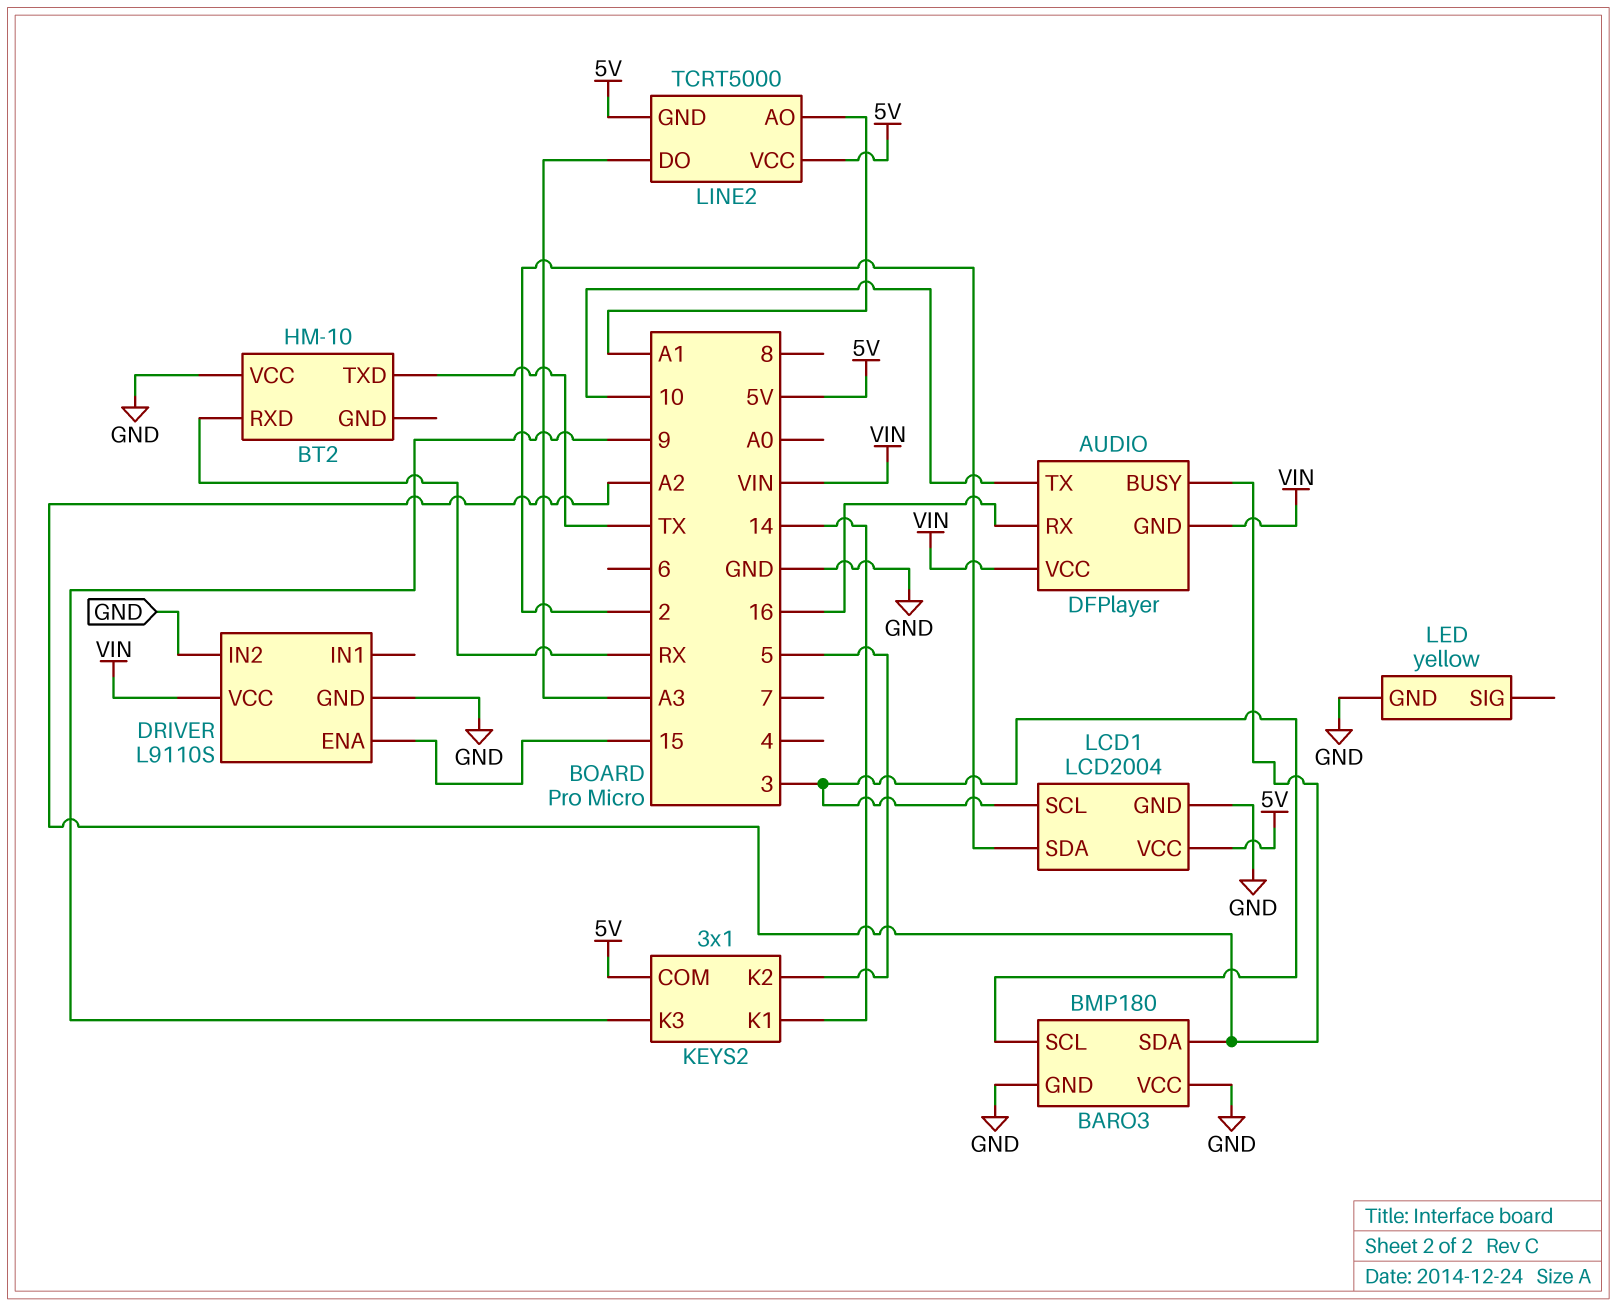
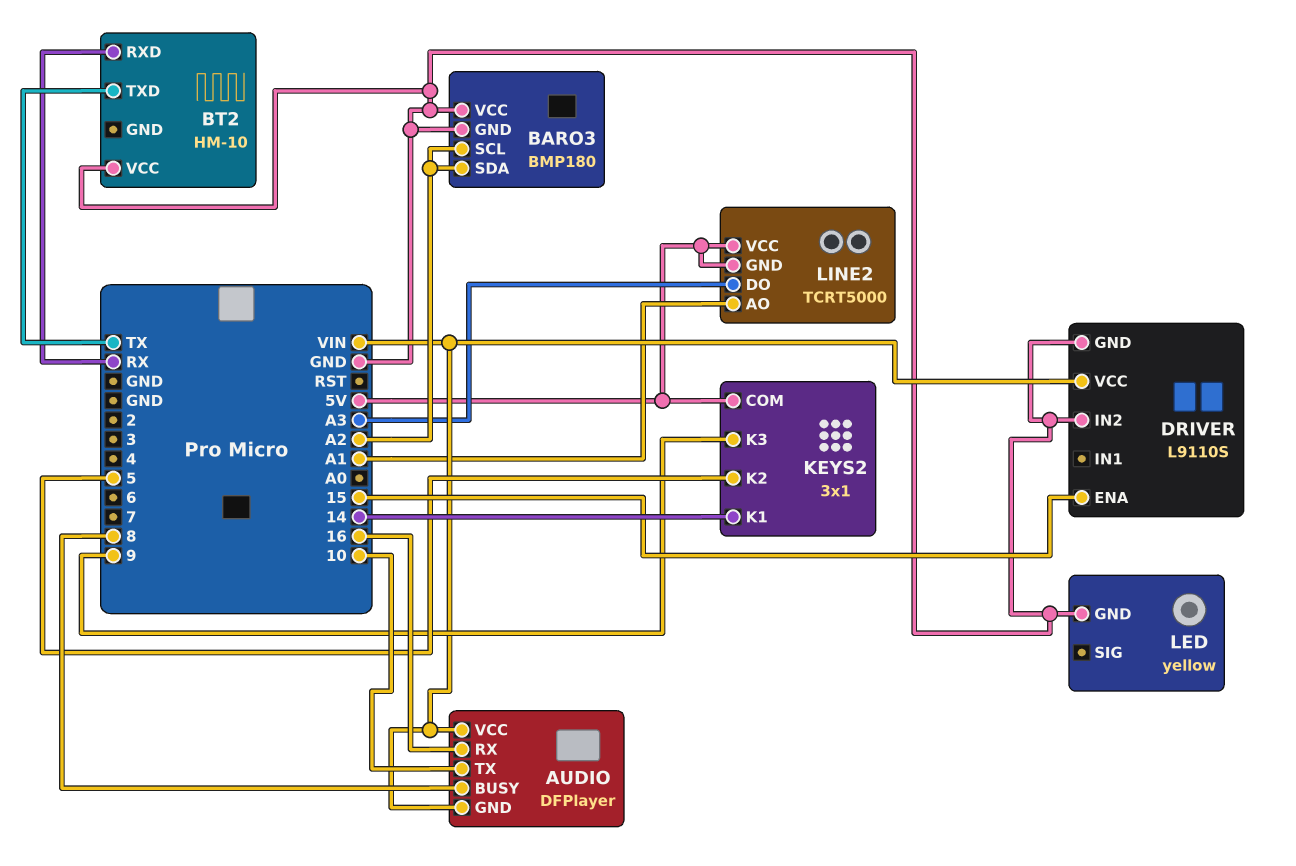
AUDIO pin BUSY: A2 -> 8
BARO3 pin SCL: 3 -> A2
LCD1: LCD2004 -> none
LCD1 pin GND: GND -> none
LCD1 pin SCL: 3 -> none
LCD1 pin SDA: 2 -> none
LCD1 pin VCC: 5V -> none

